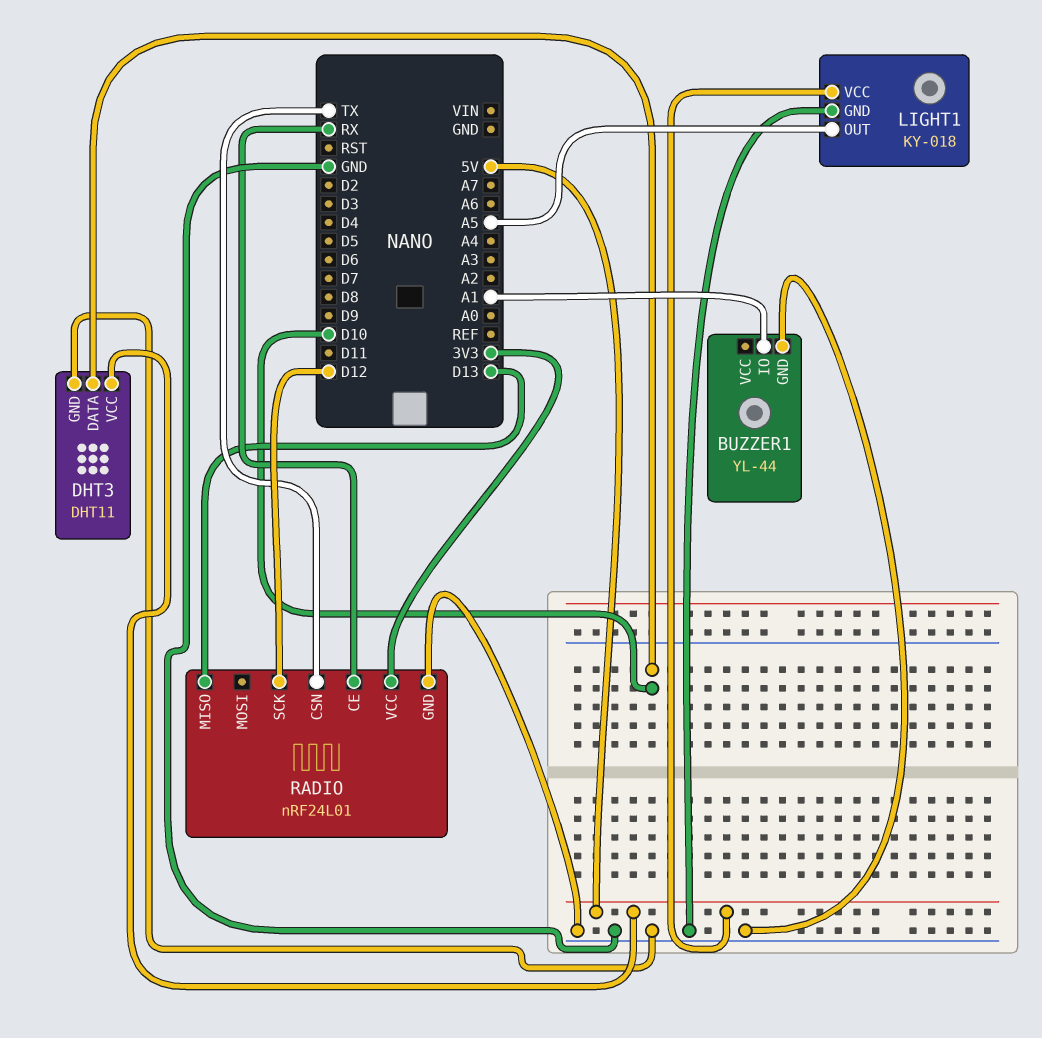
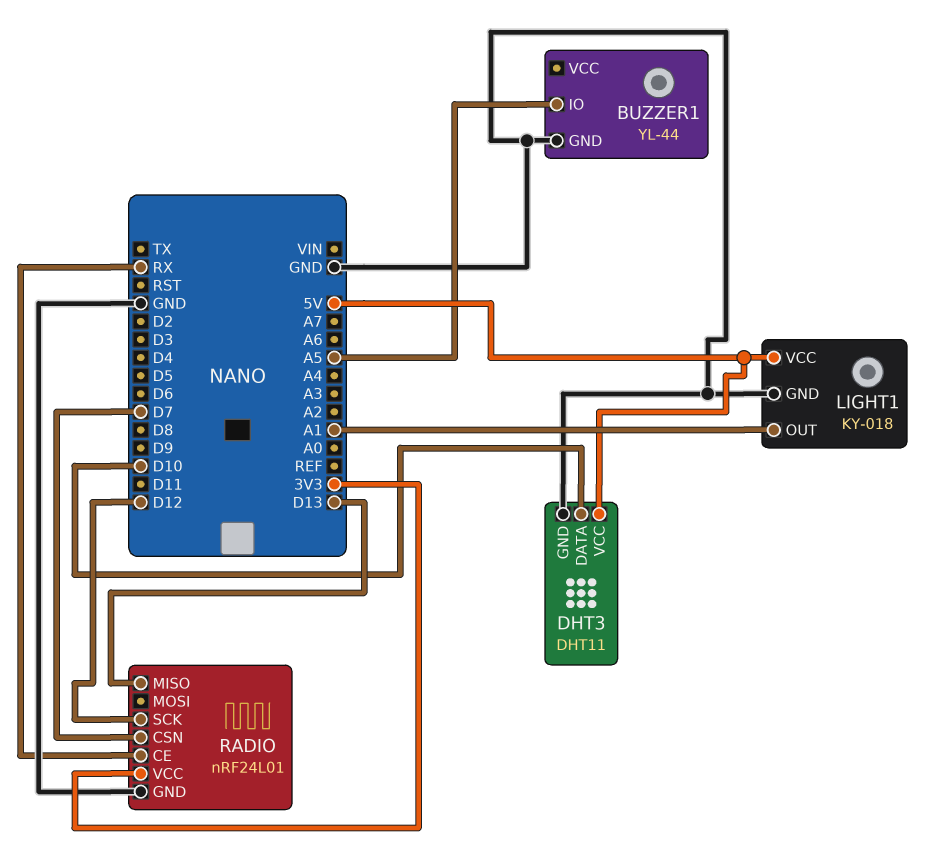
BUZZER1 pin IO: A1 -> A5
LIGHT1 pin OUT: A5 -> A1
RADIO pin CSN: TX -> D7

